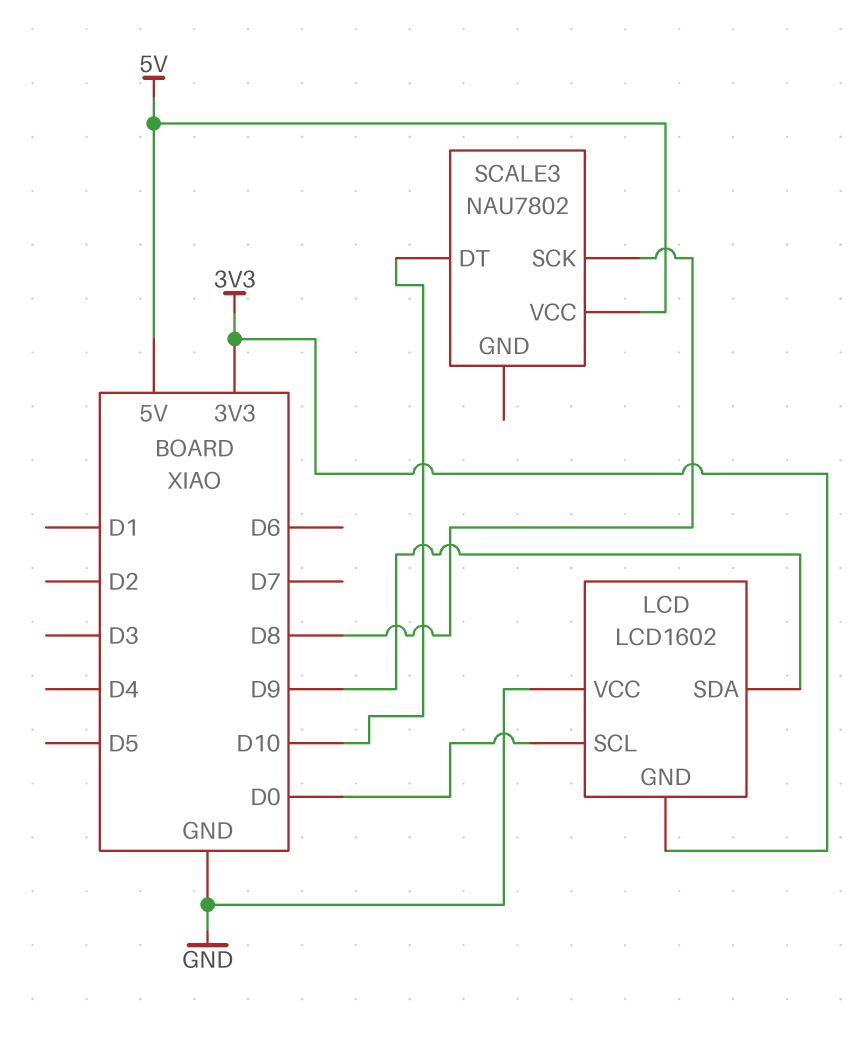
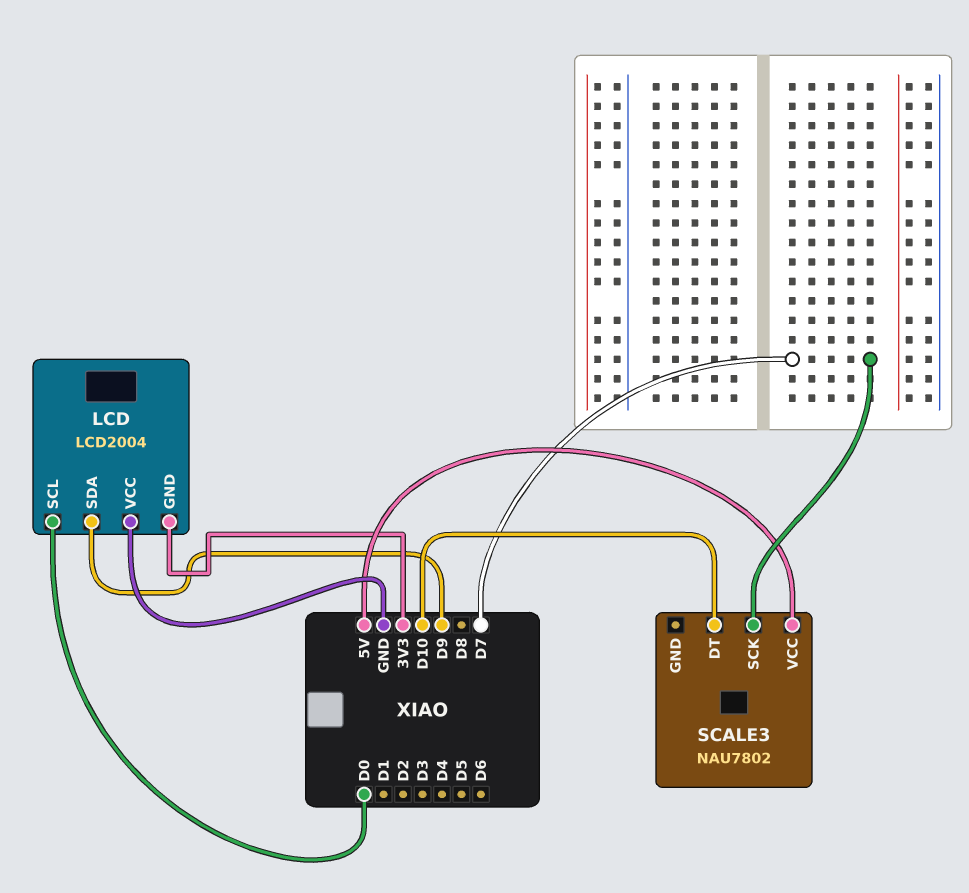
LCD: LCD1602 -> LCD2004
SCALE3 pin SCK: D8 -> D7

